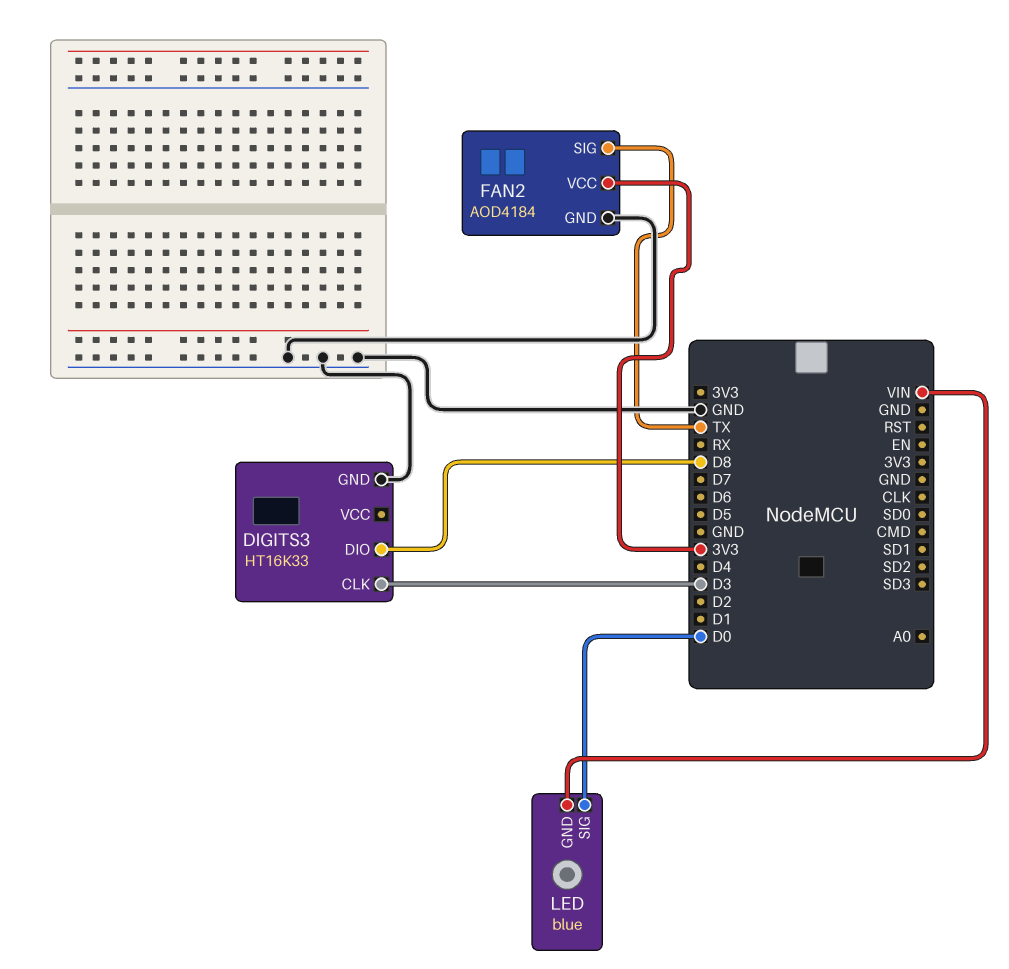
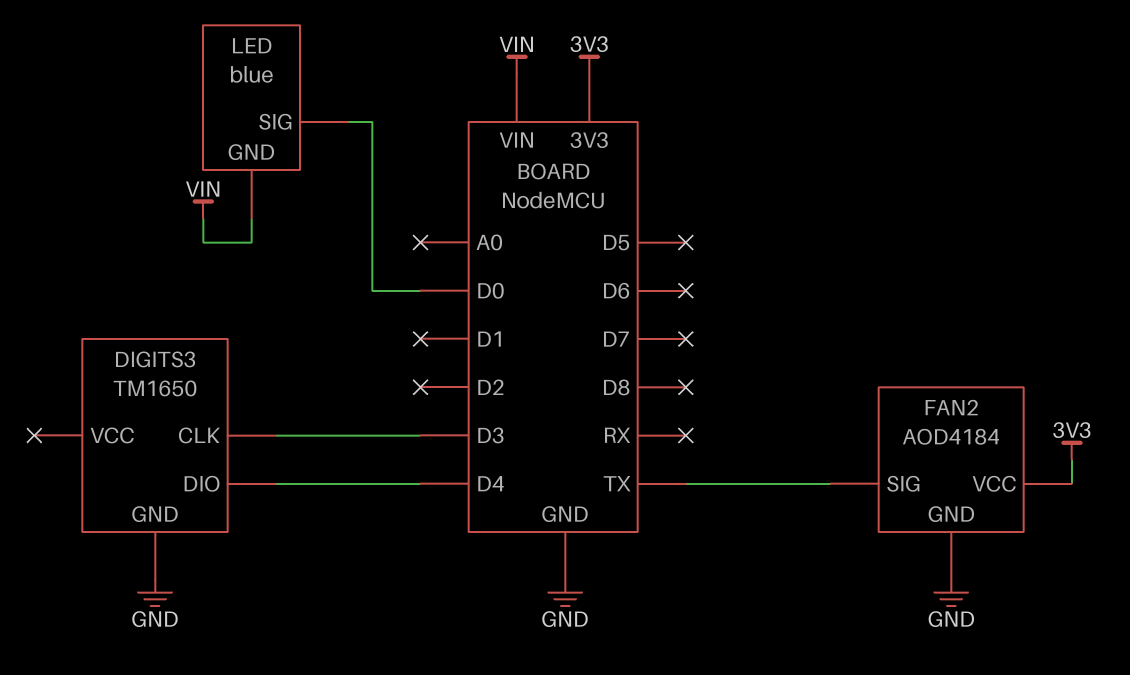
DIGITS3: HT16K33 -> TM1650
DIGITS3 pin DIO: D8 -> D4

